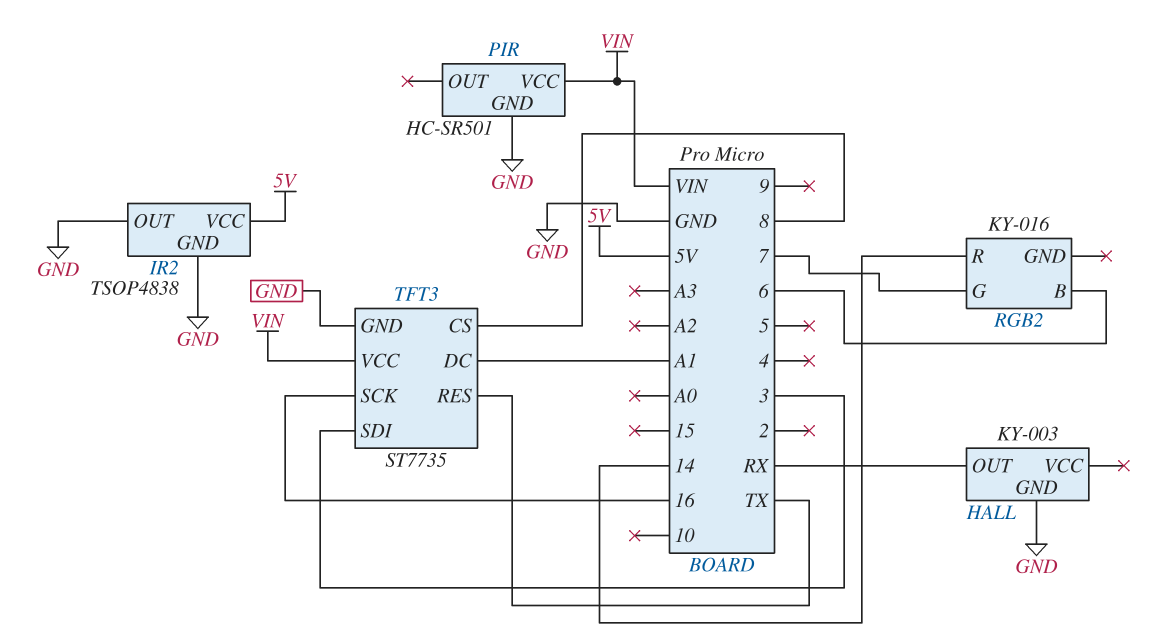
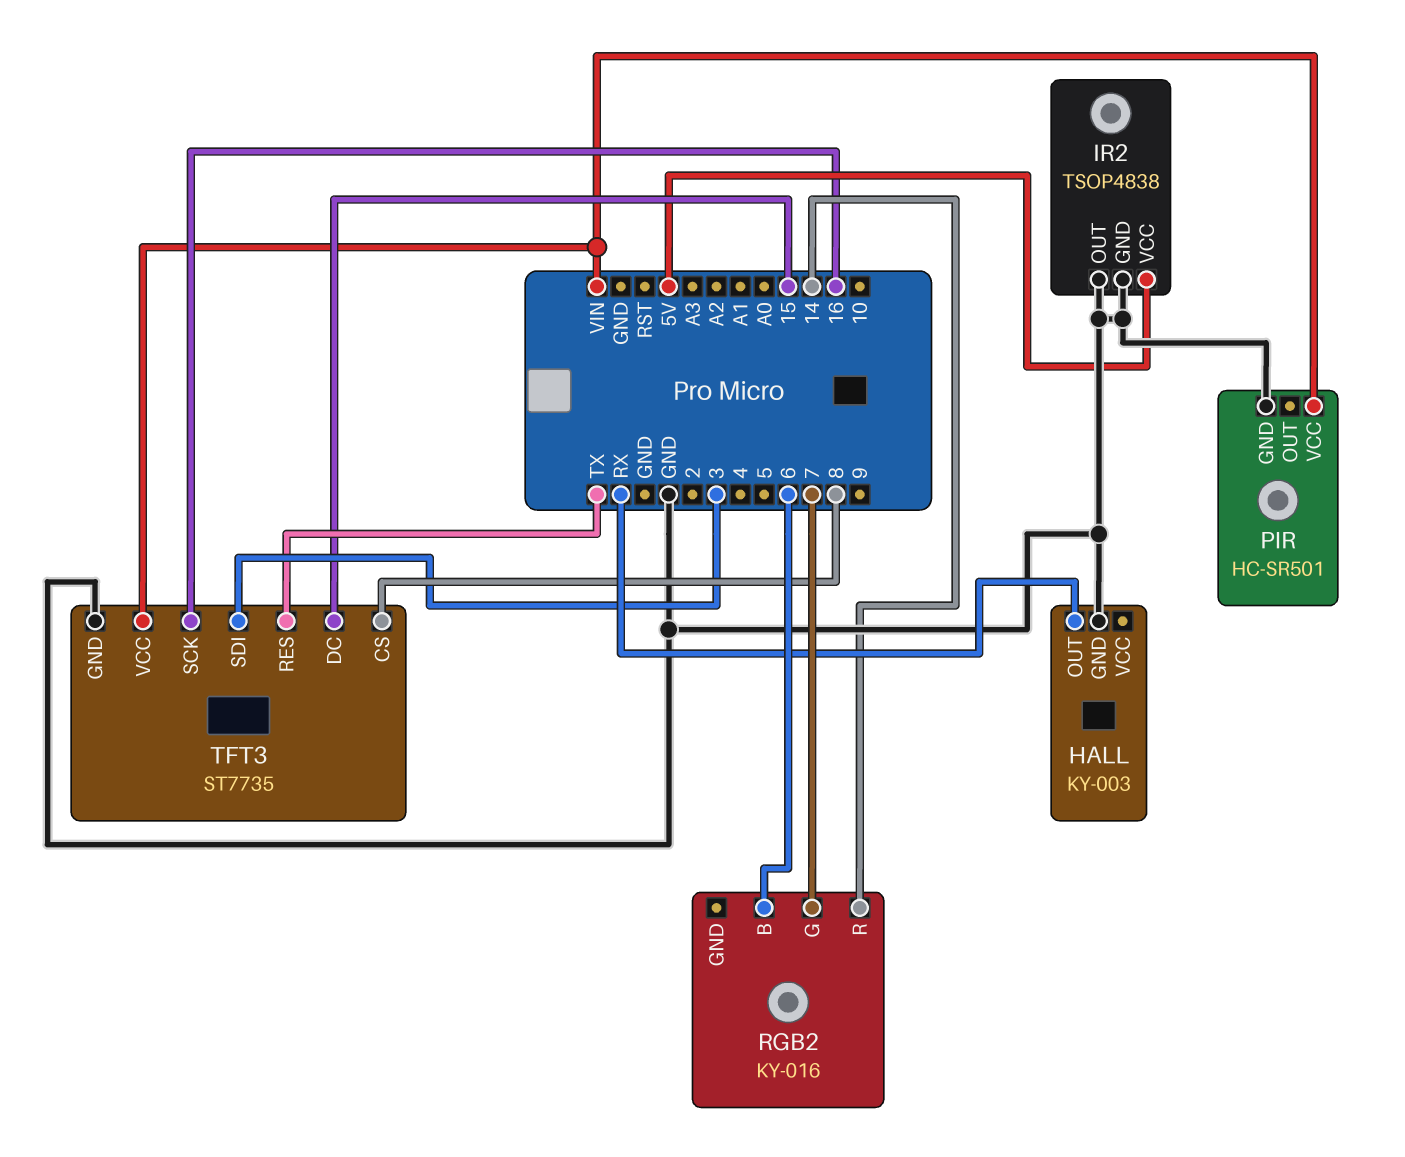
TFT3 pin DC: A1 -> 15

